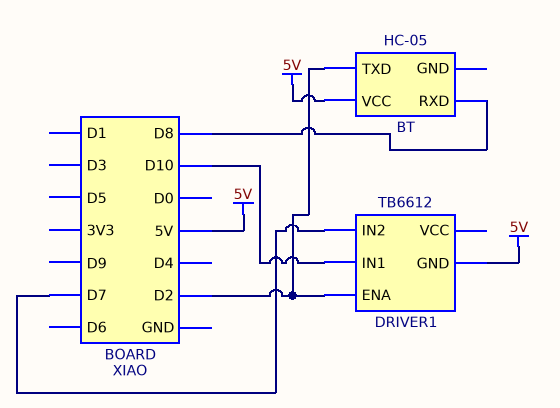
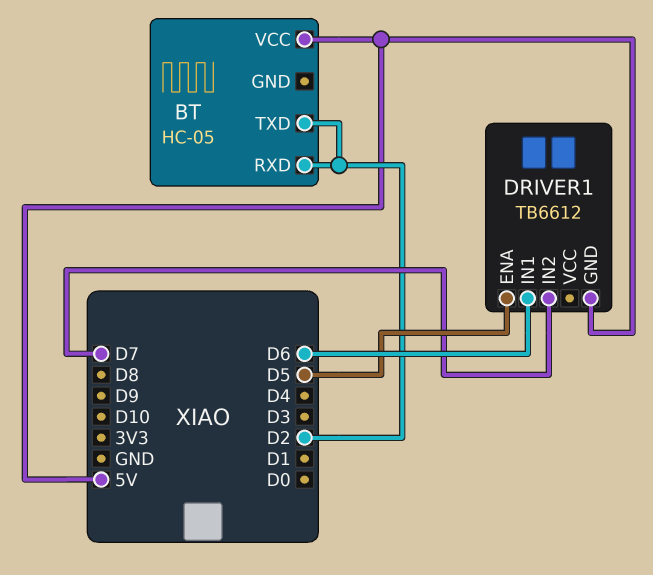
BT pin RXD: D8 -> D2
DRIVER1 pin ENA: D2 -> D5
DRIVER1 pin IN1: D10 -> D6

